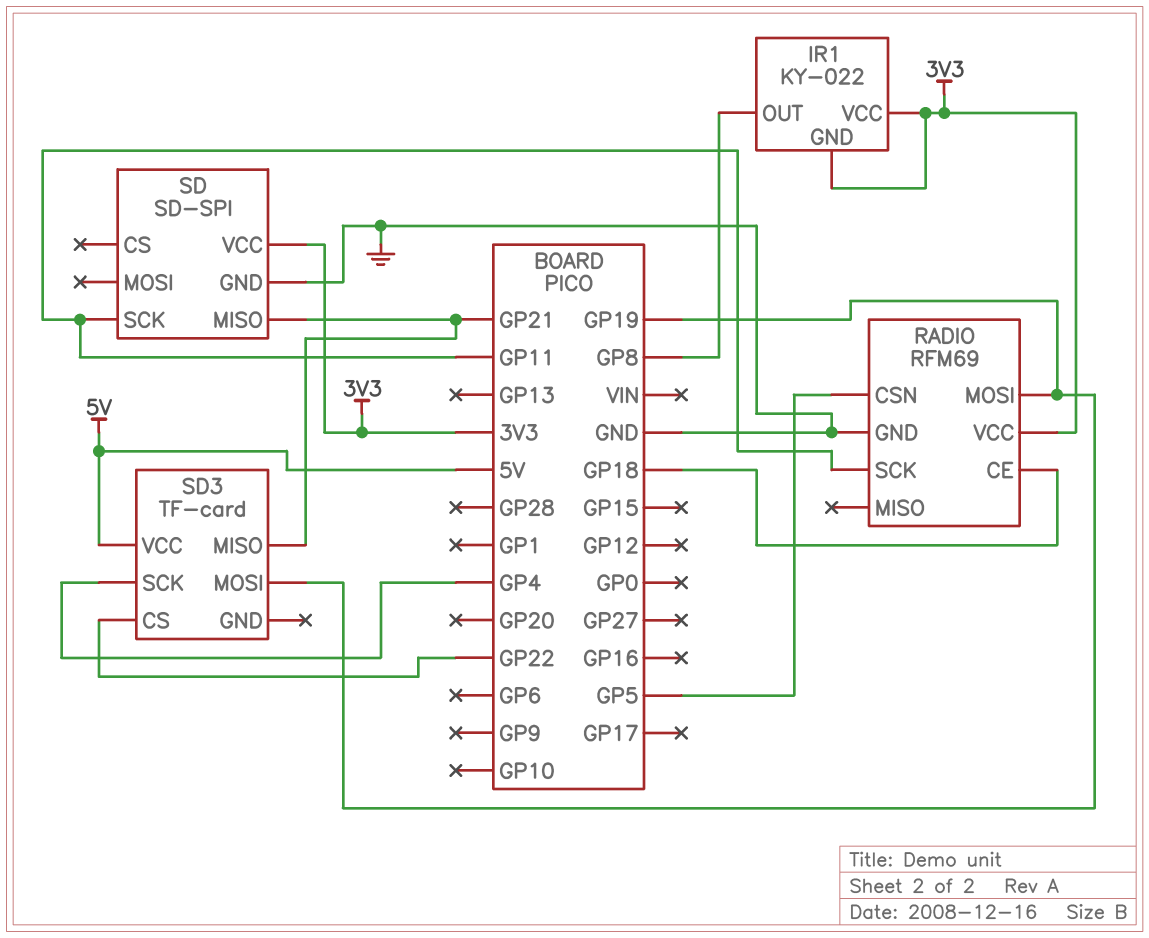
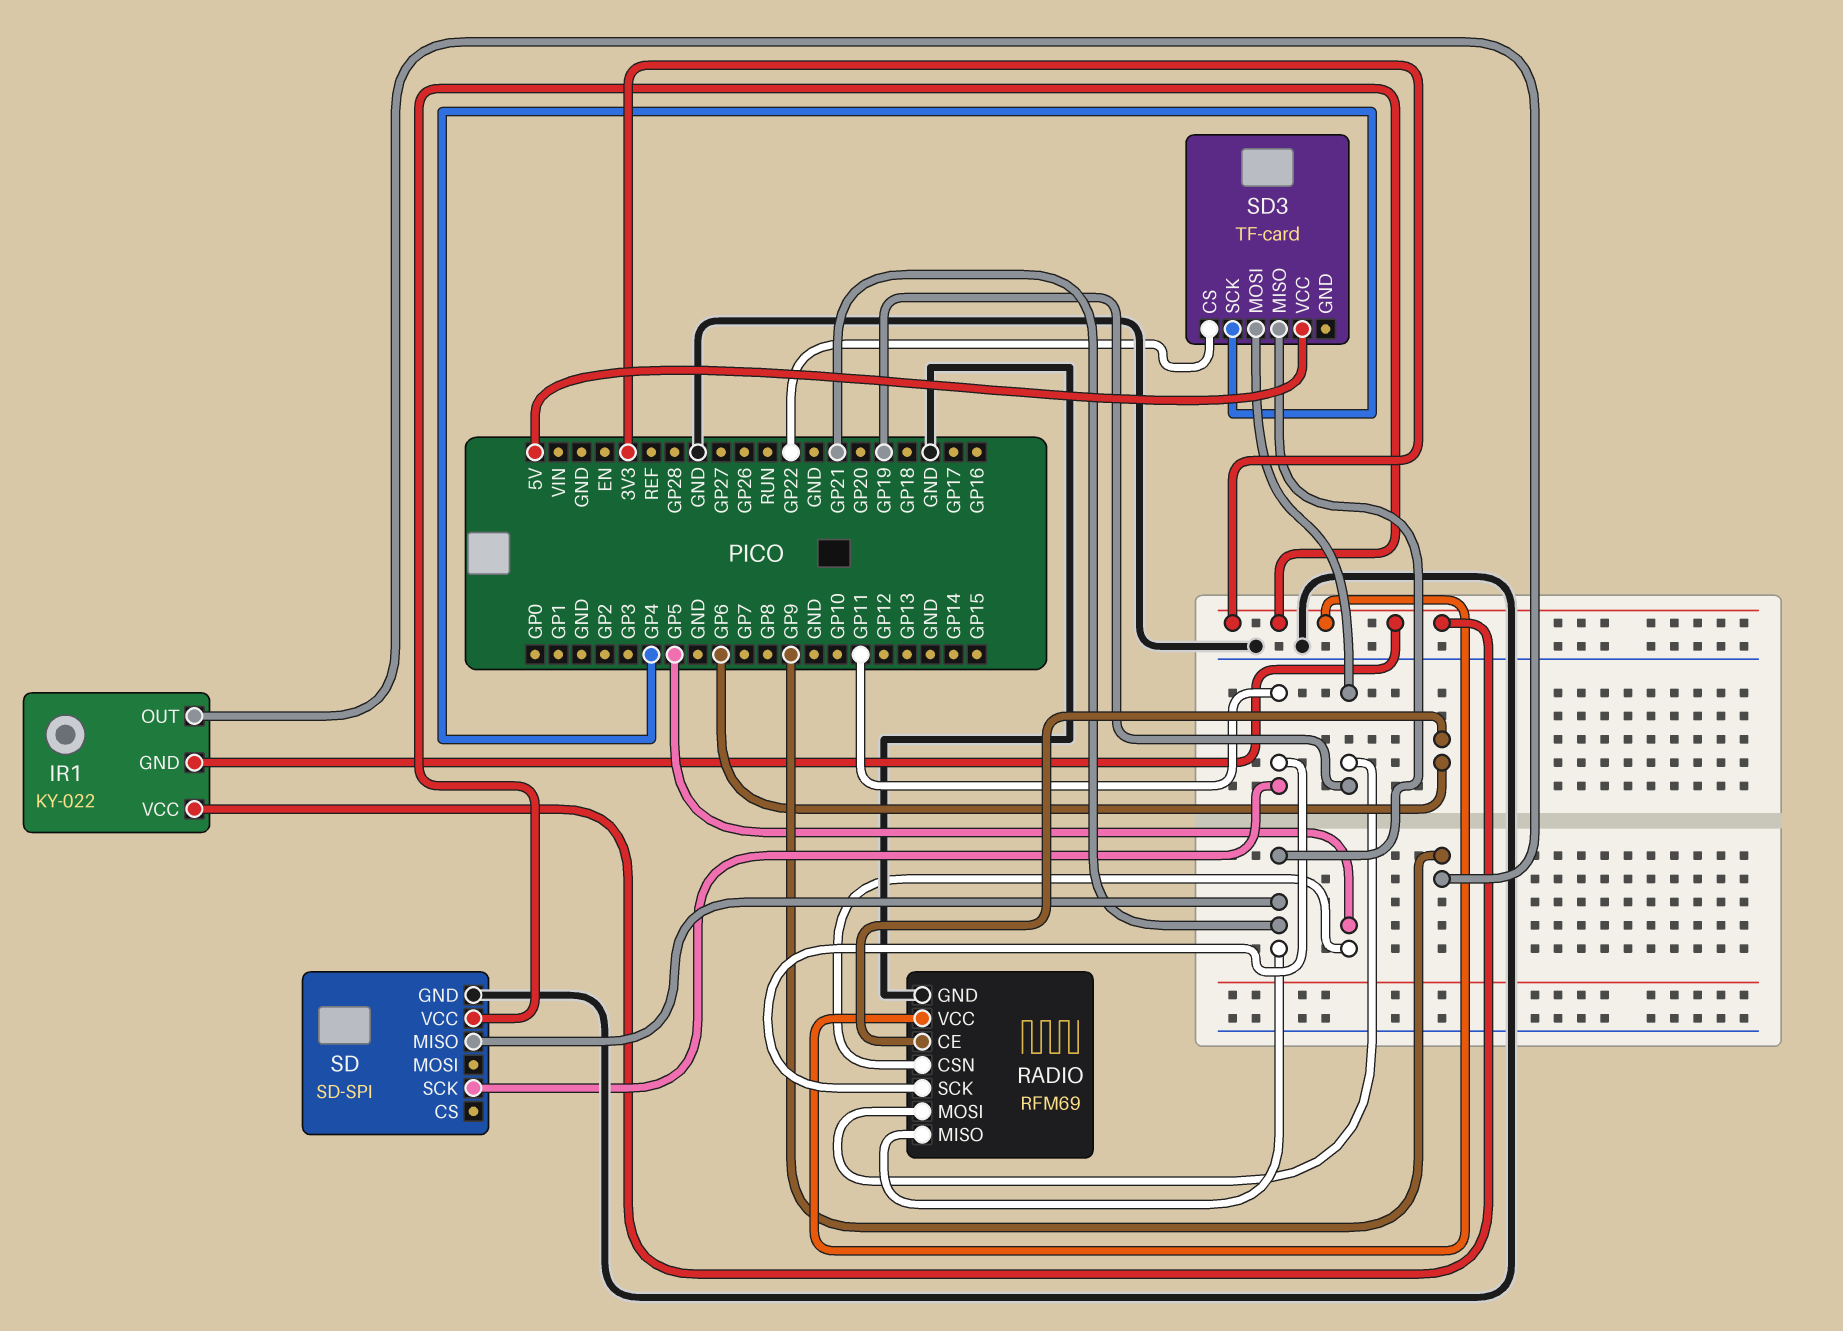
IR1 pin OUT: GP8 -> GP9
RADIO pin CE: GP18 -> GP6
RADIO pin MISO: none -> GP21

